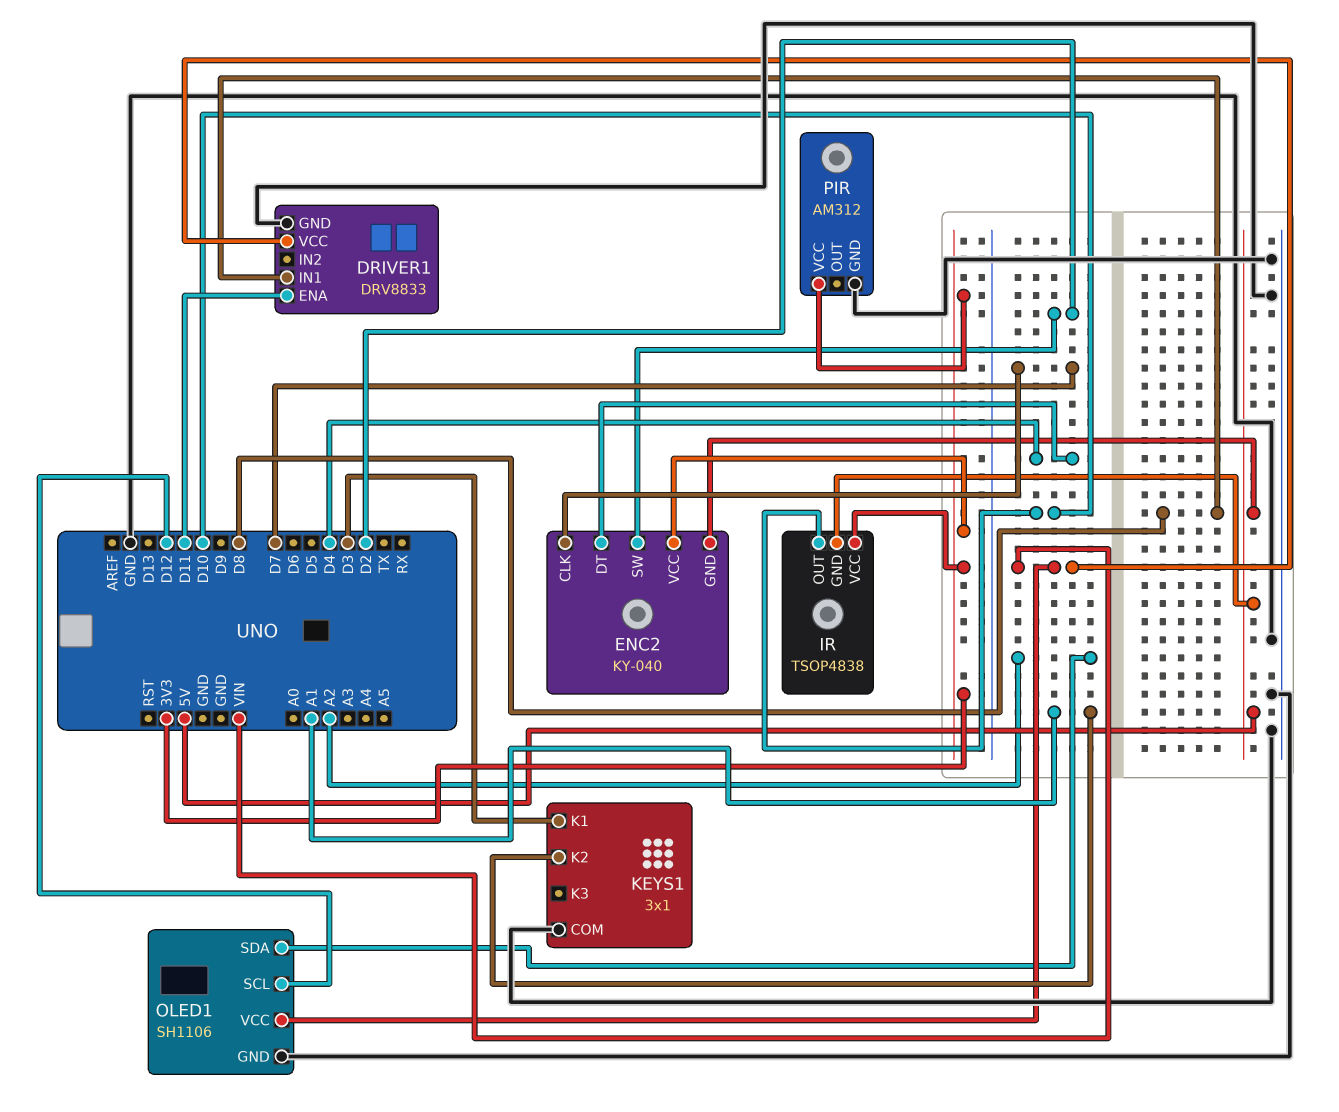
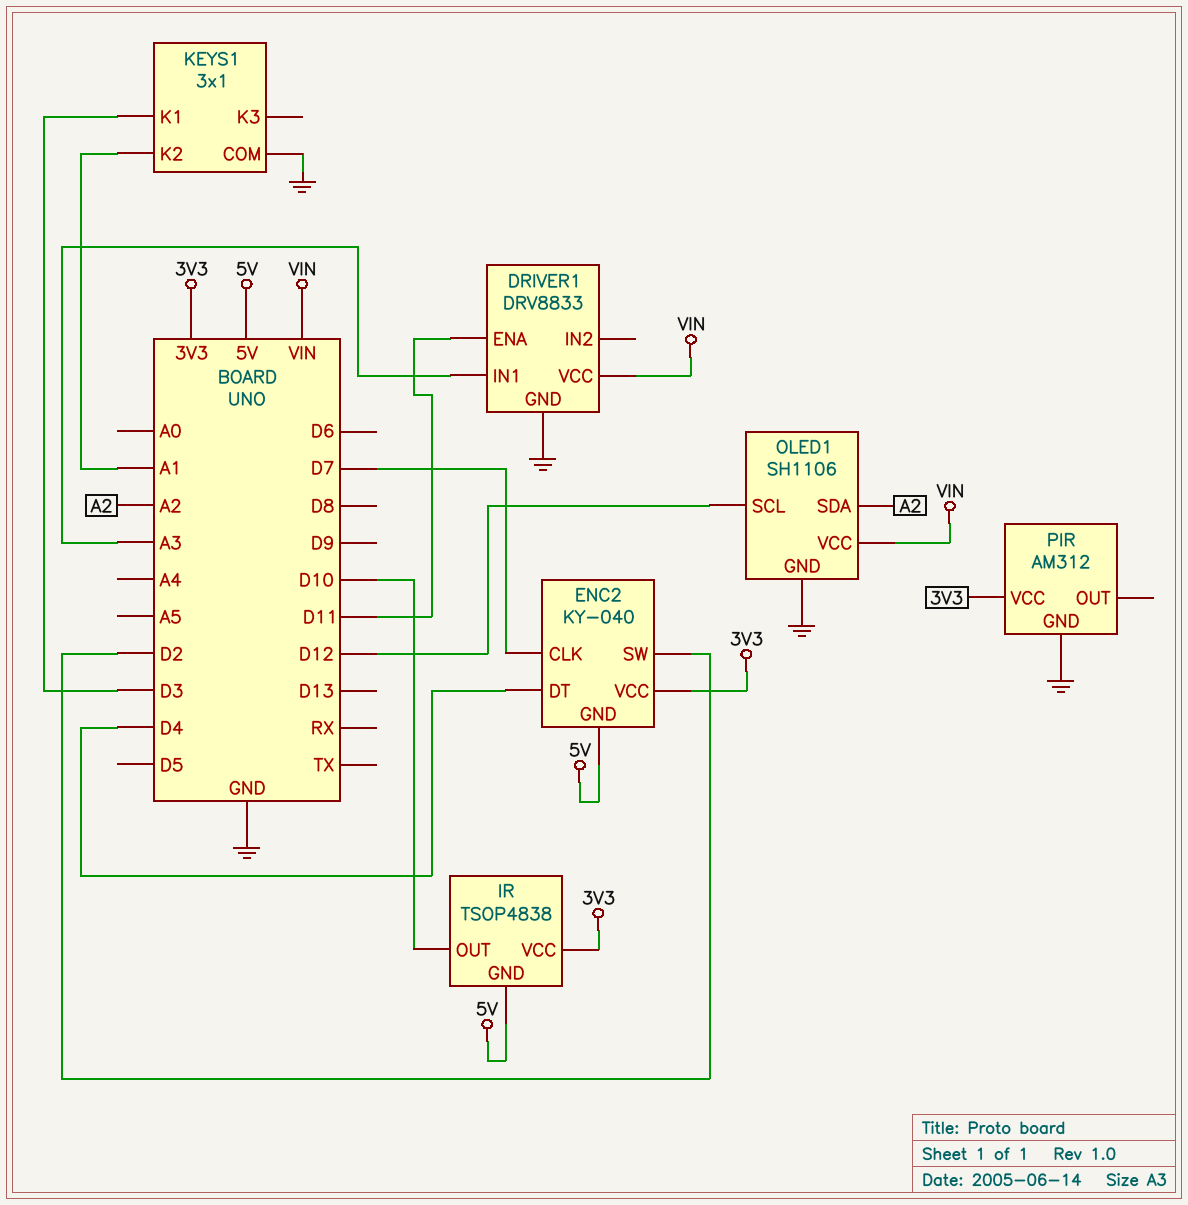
DRIVER1 pin IN1: D8 -> A3

